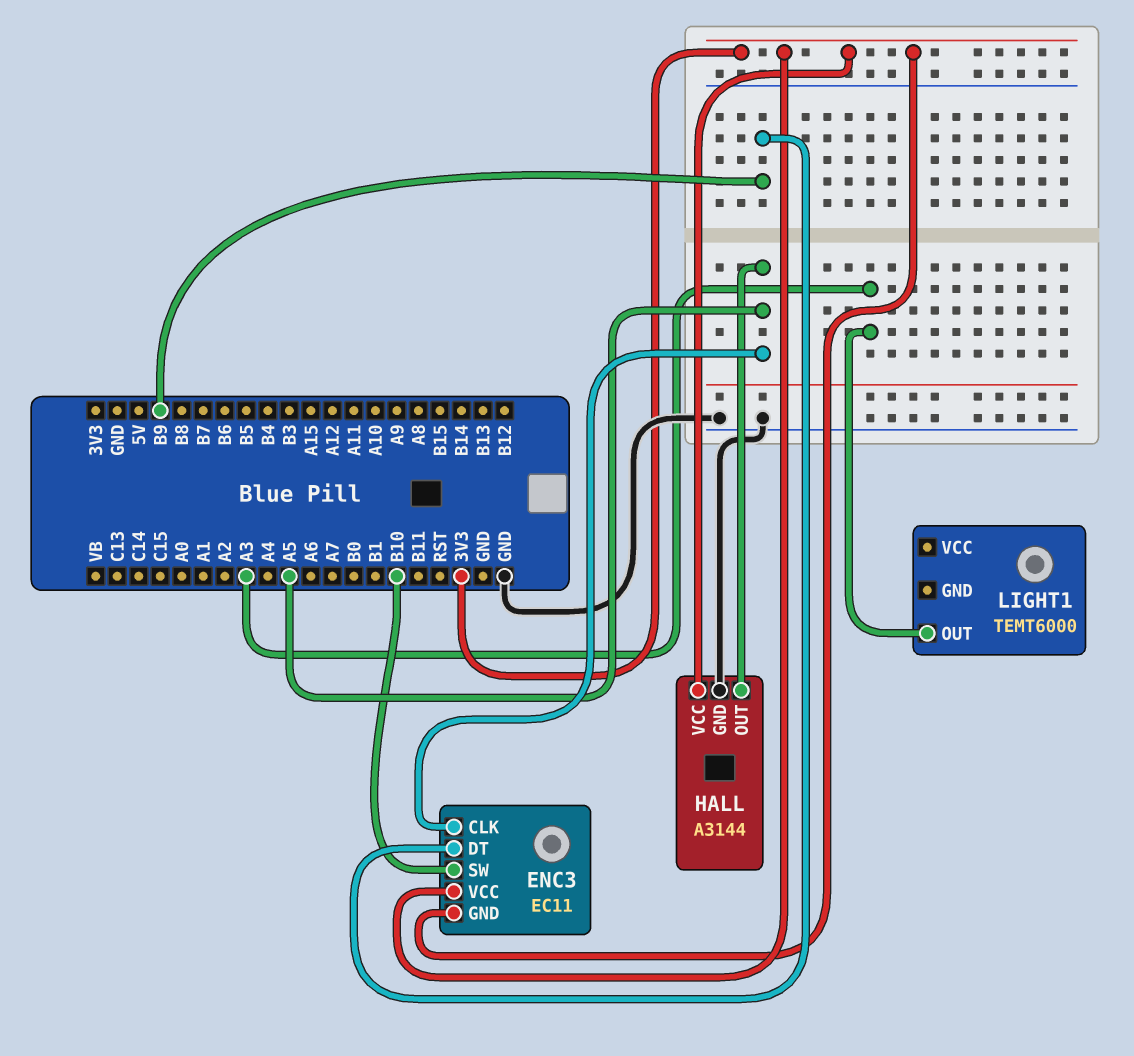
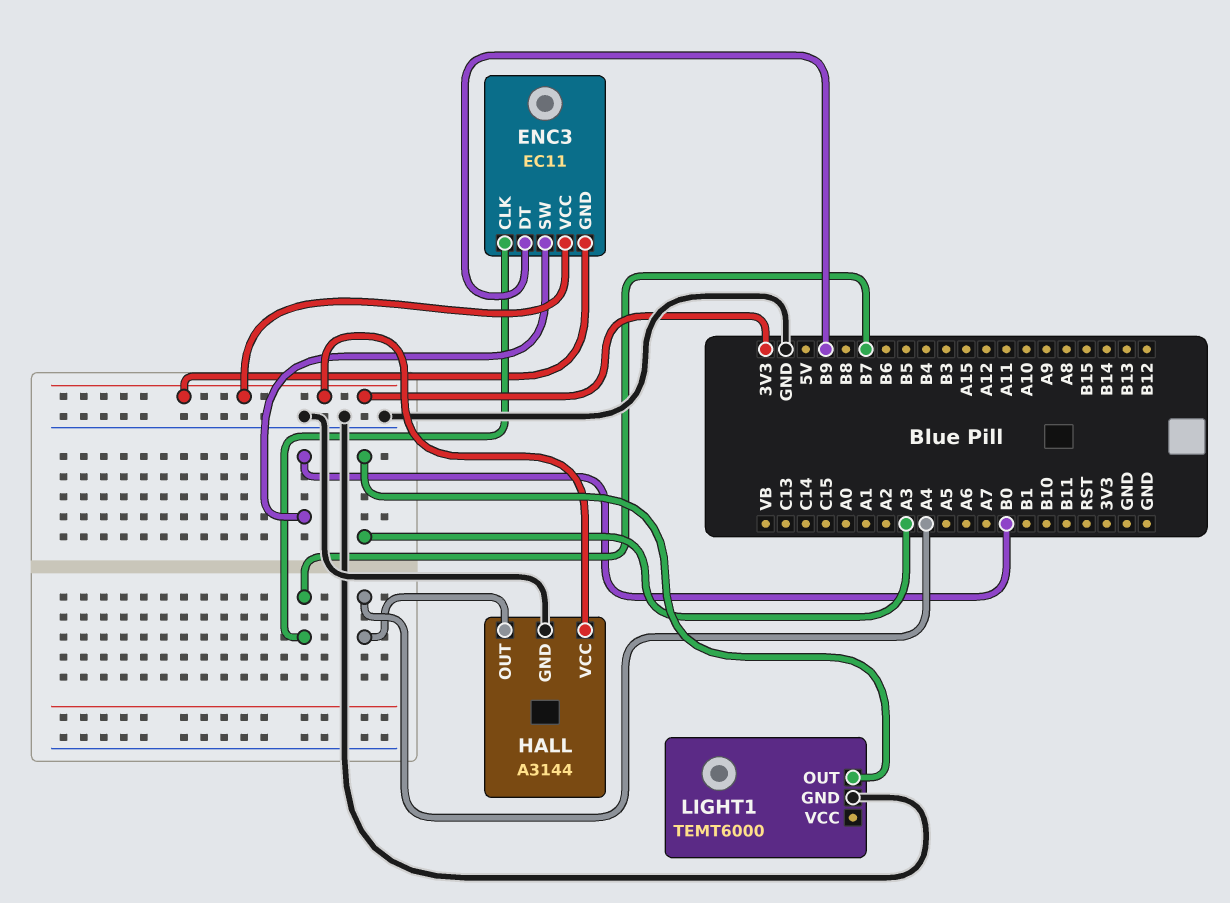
ENC3 pin CLK: A5 -> B7
ENC3 pin SW: B10 -> B0
HALL pin OUT: A5 -> A4
LIGHT1 pin GND: none -> GND

